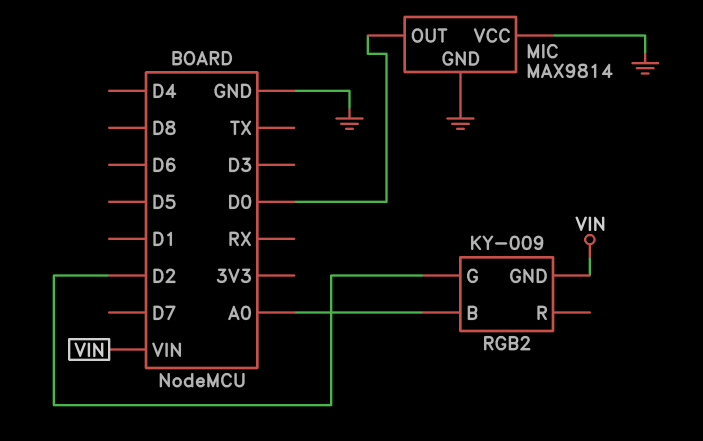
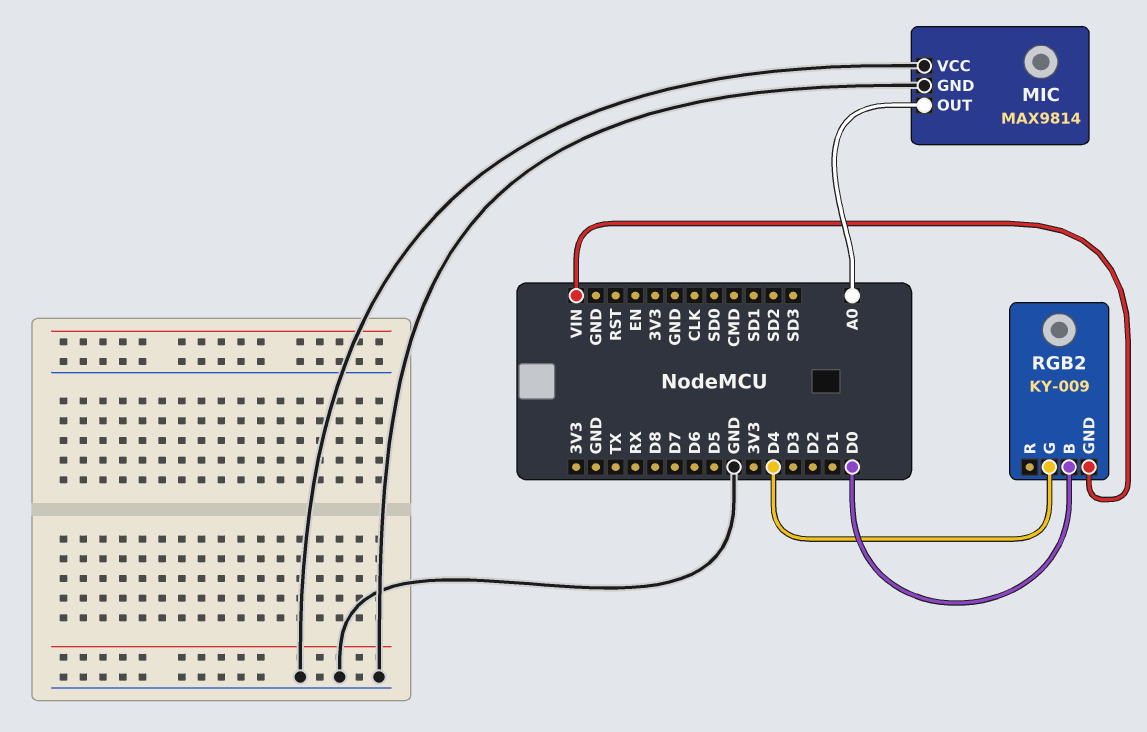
MIC pin OUT: D0 -> A0
RGB2 pin B: A0 -> D0
RGB2 pin G: D2 -> D4

